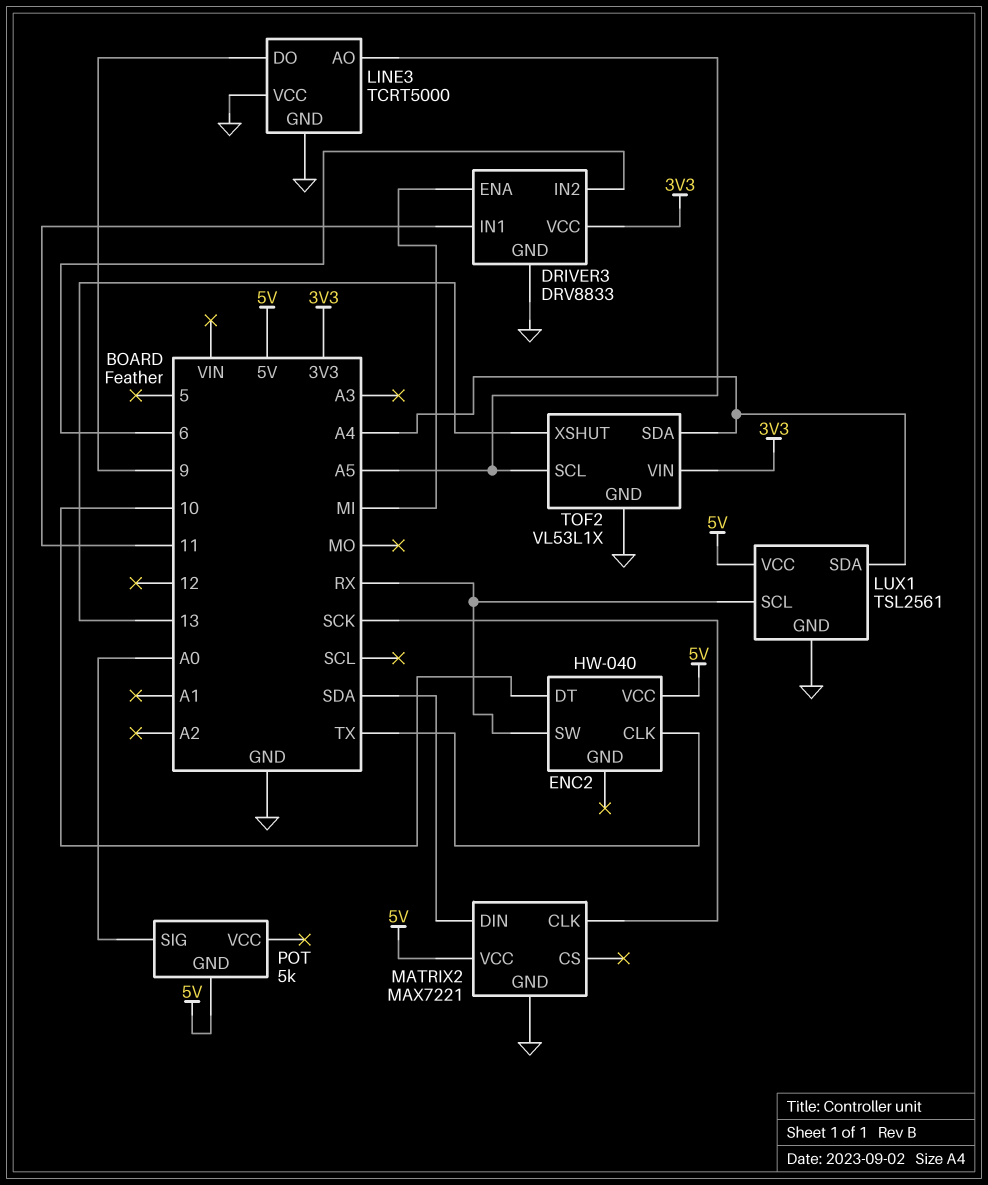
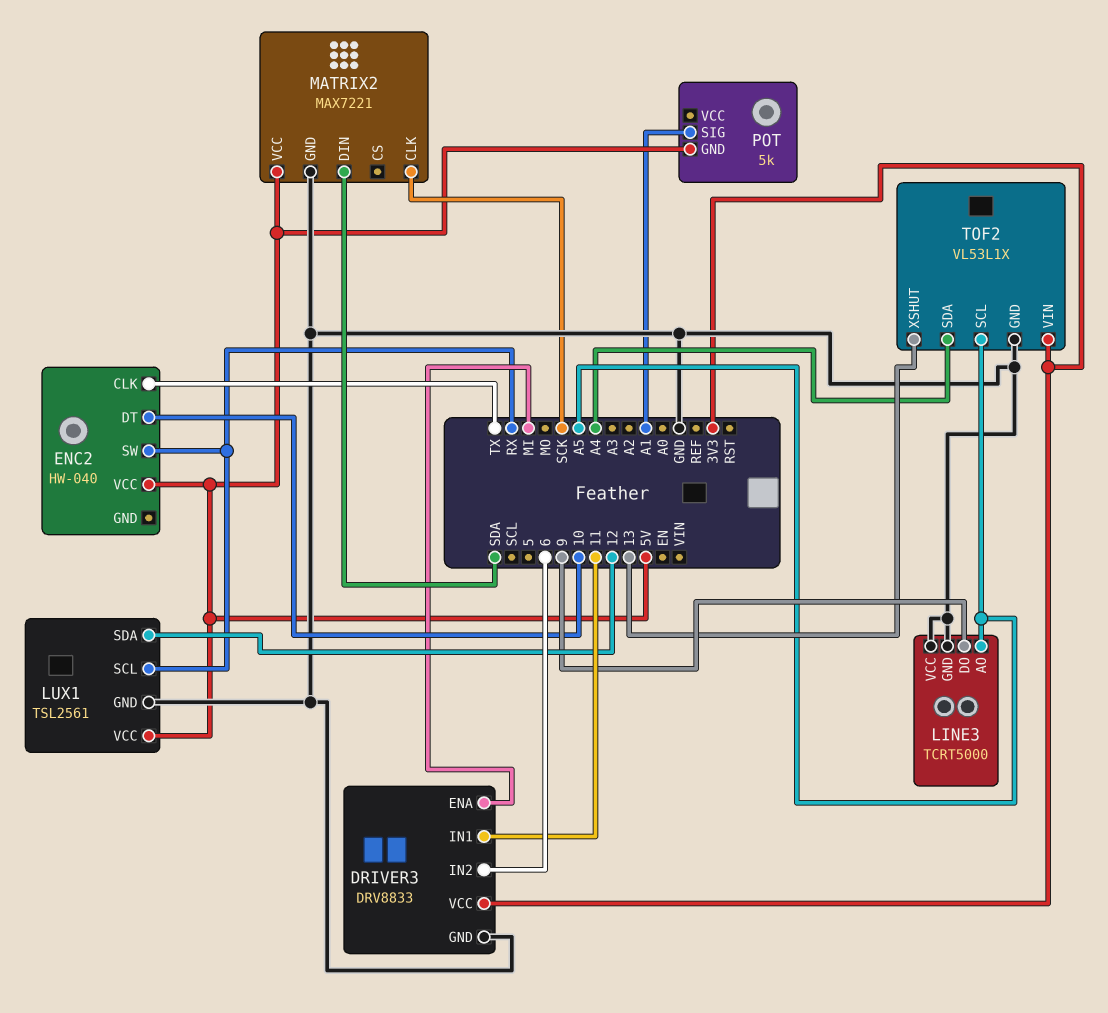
LUX1 pin SDA: A4 -> 12
POT pin SIG: A0 -> A1

